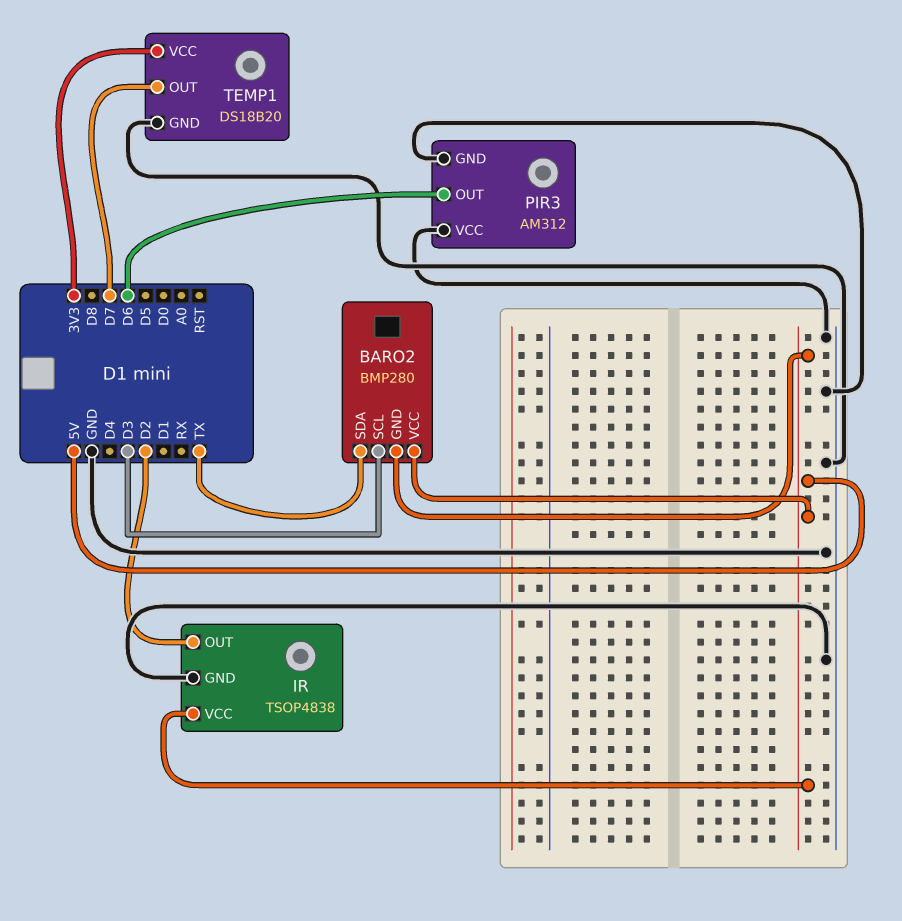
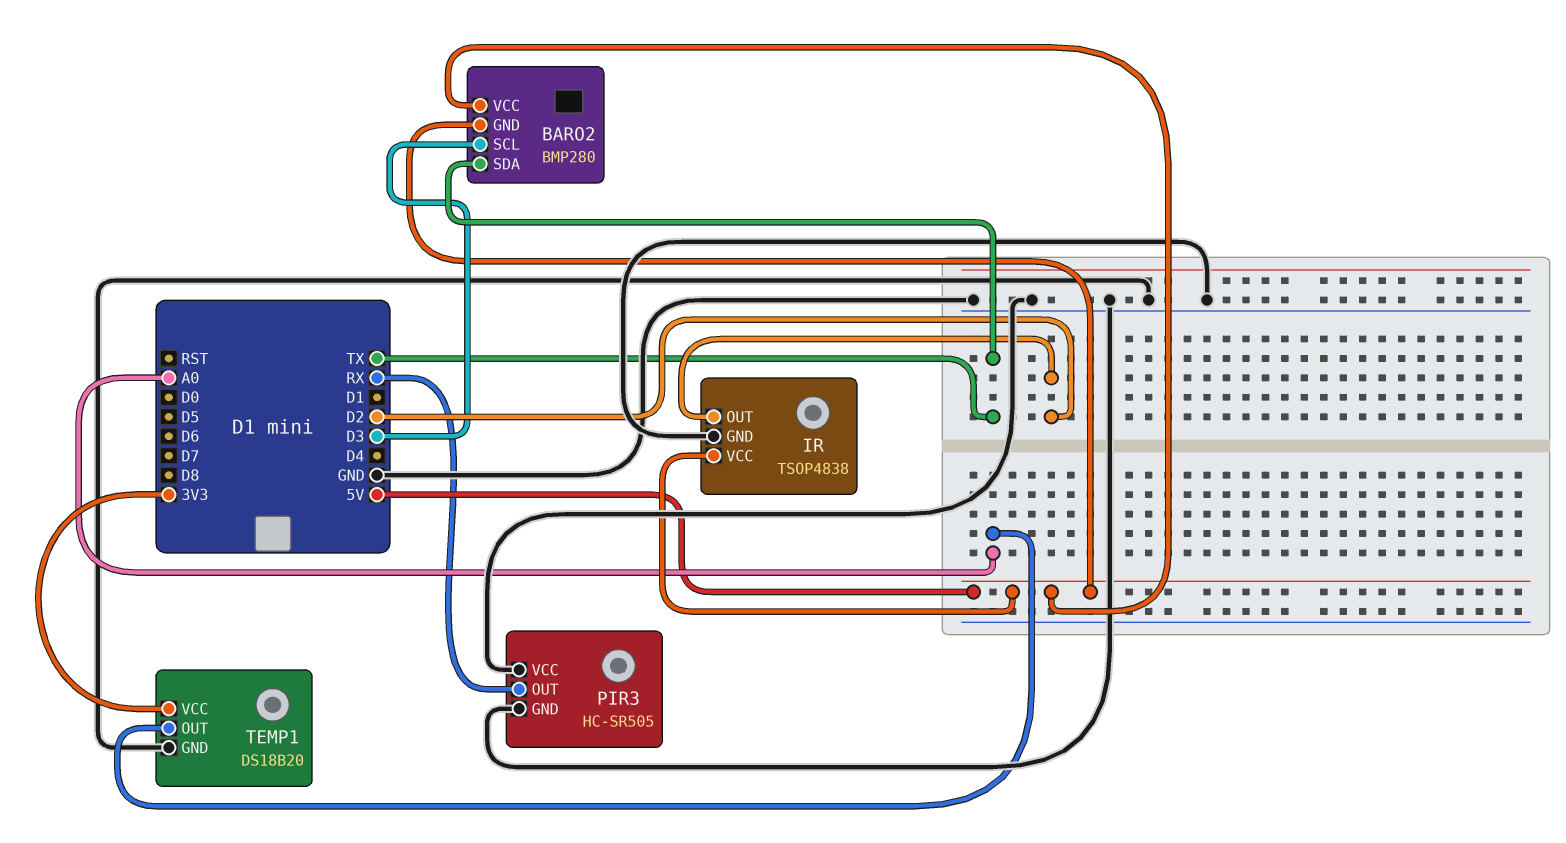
PIR3: AM312 -> HC-SR505
PIR3 pin OUT: D6 -> RX
TEMP1 pin OUT: D7 -> A0

